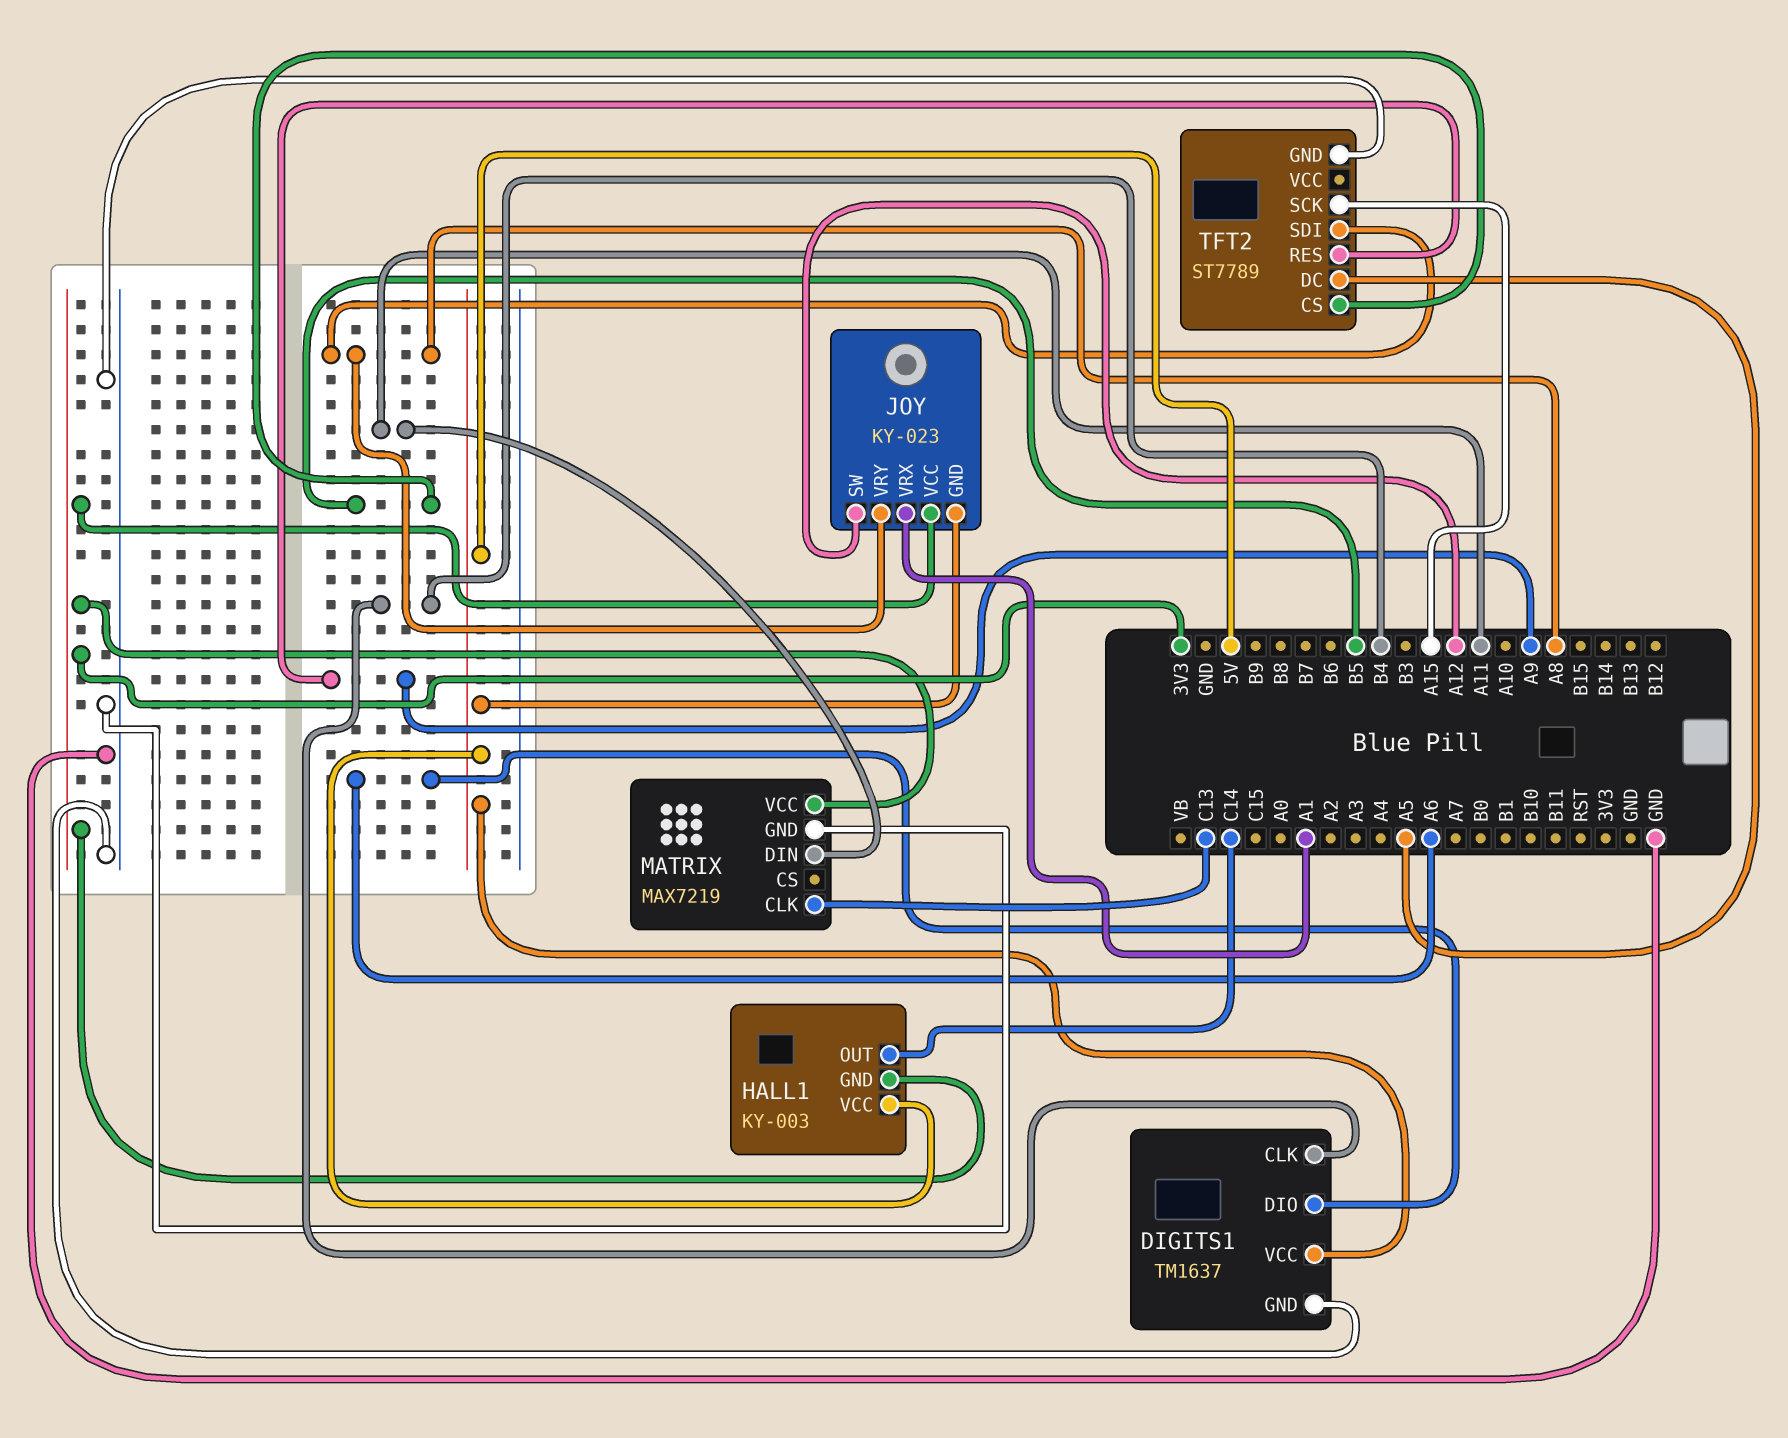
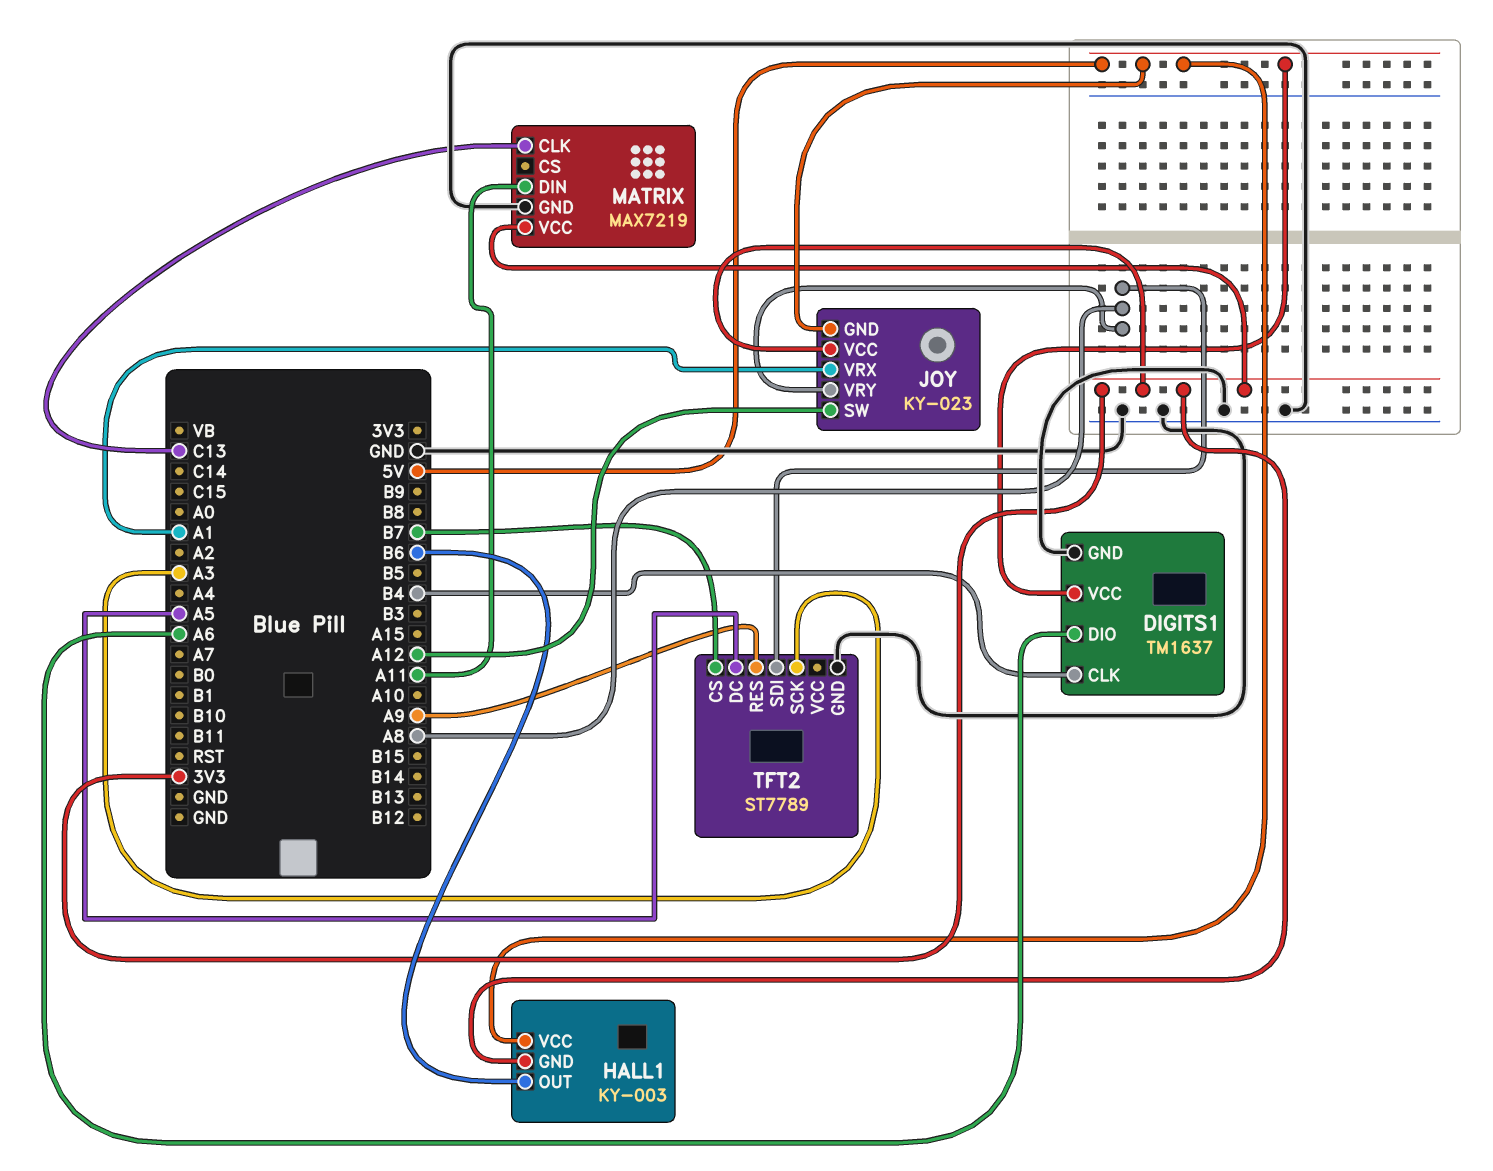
HALL1 pin OUT: C14 -> B6
TFT2 pin CS: B5 -> B7
TFT2 pin SCK: A15 -> A3

